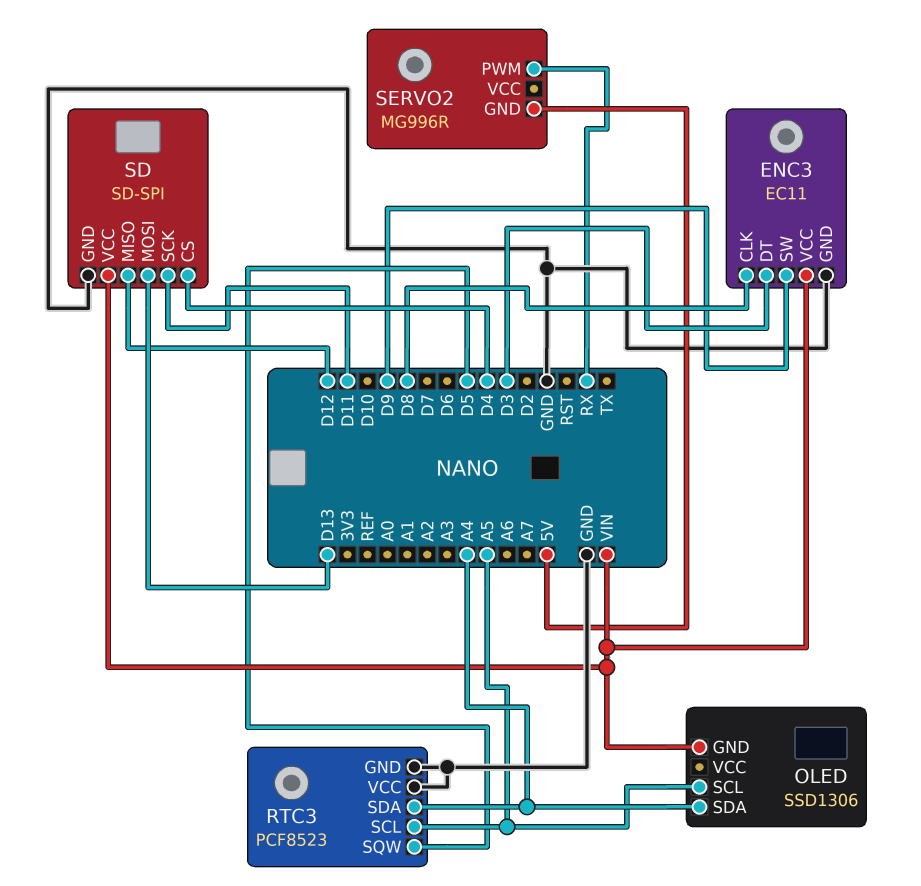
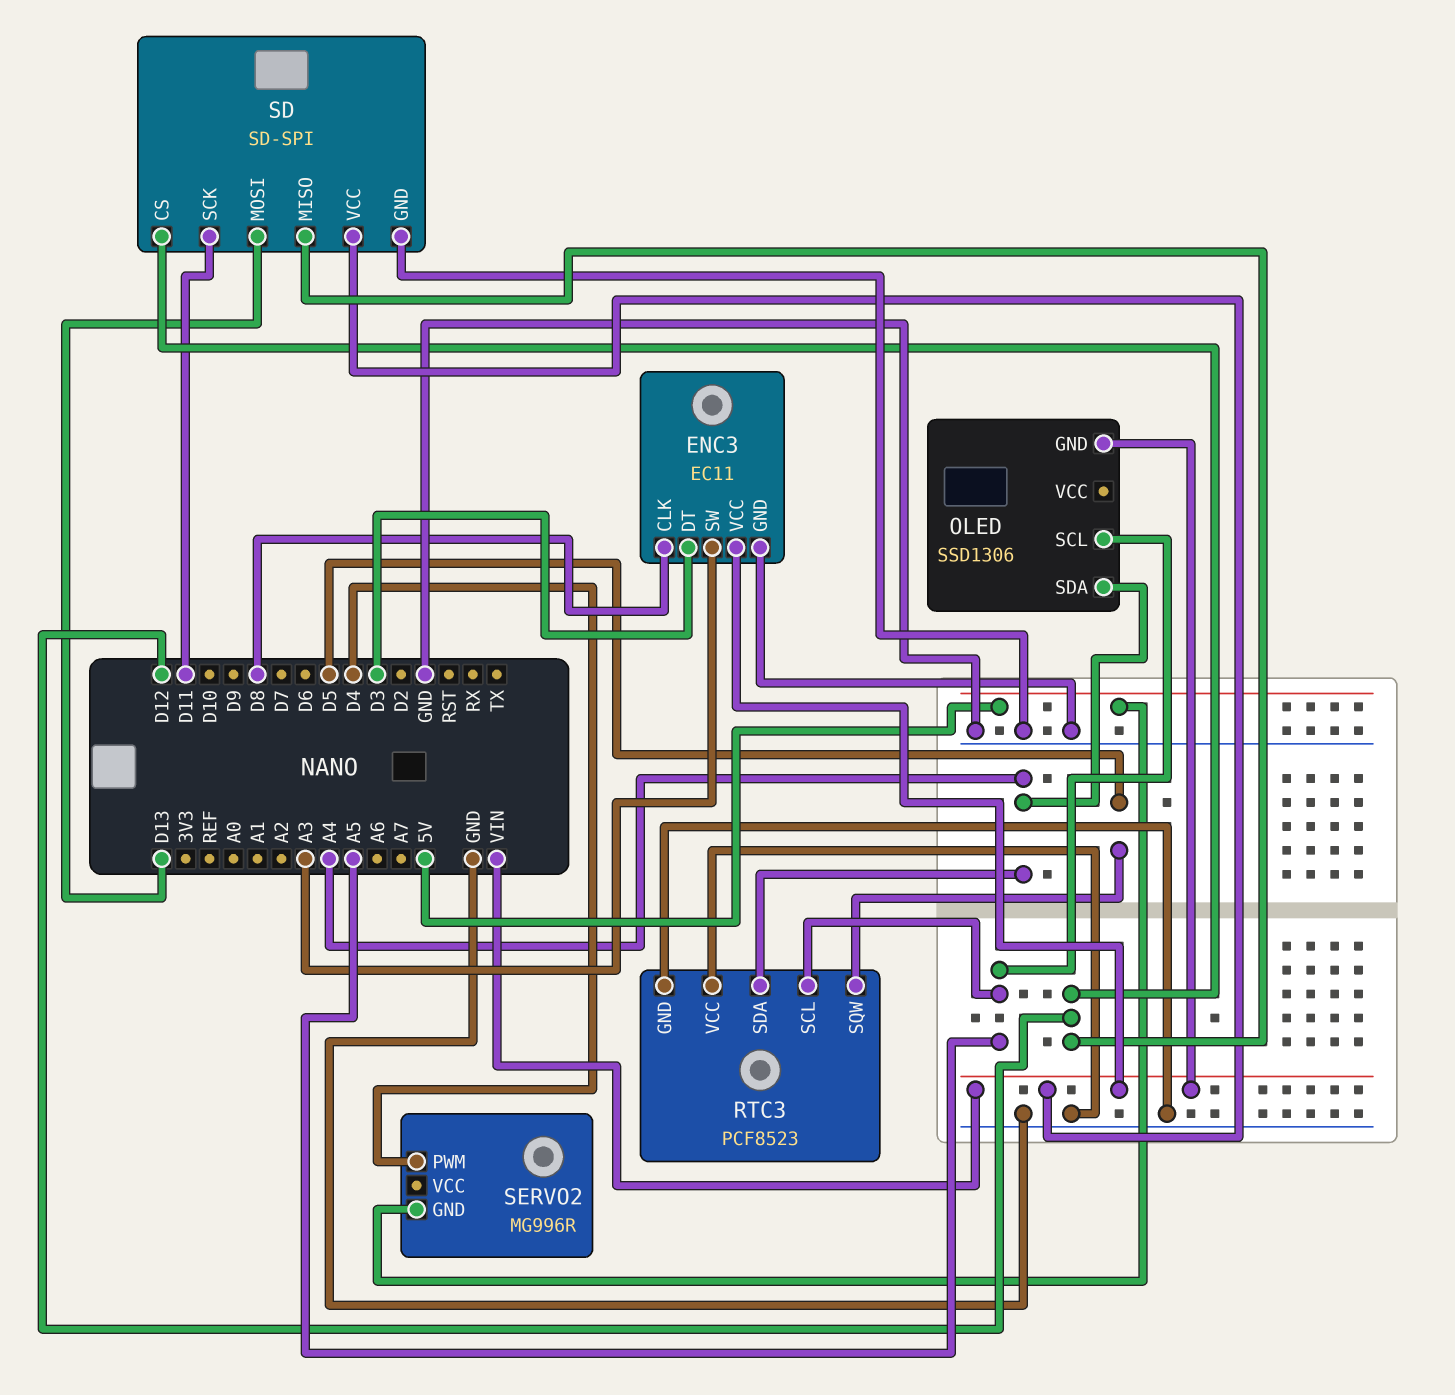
ENC3 pin SW: D9 -> A3
SD pin CS: D4 -> D12
SERVO2 pin PWM: RX -> D4

